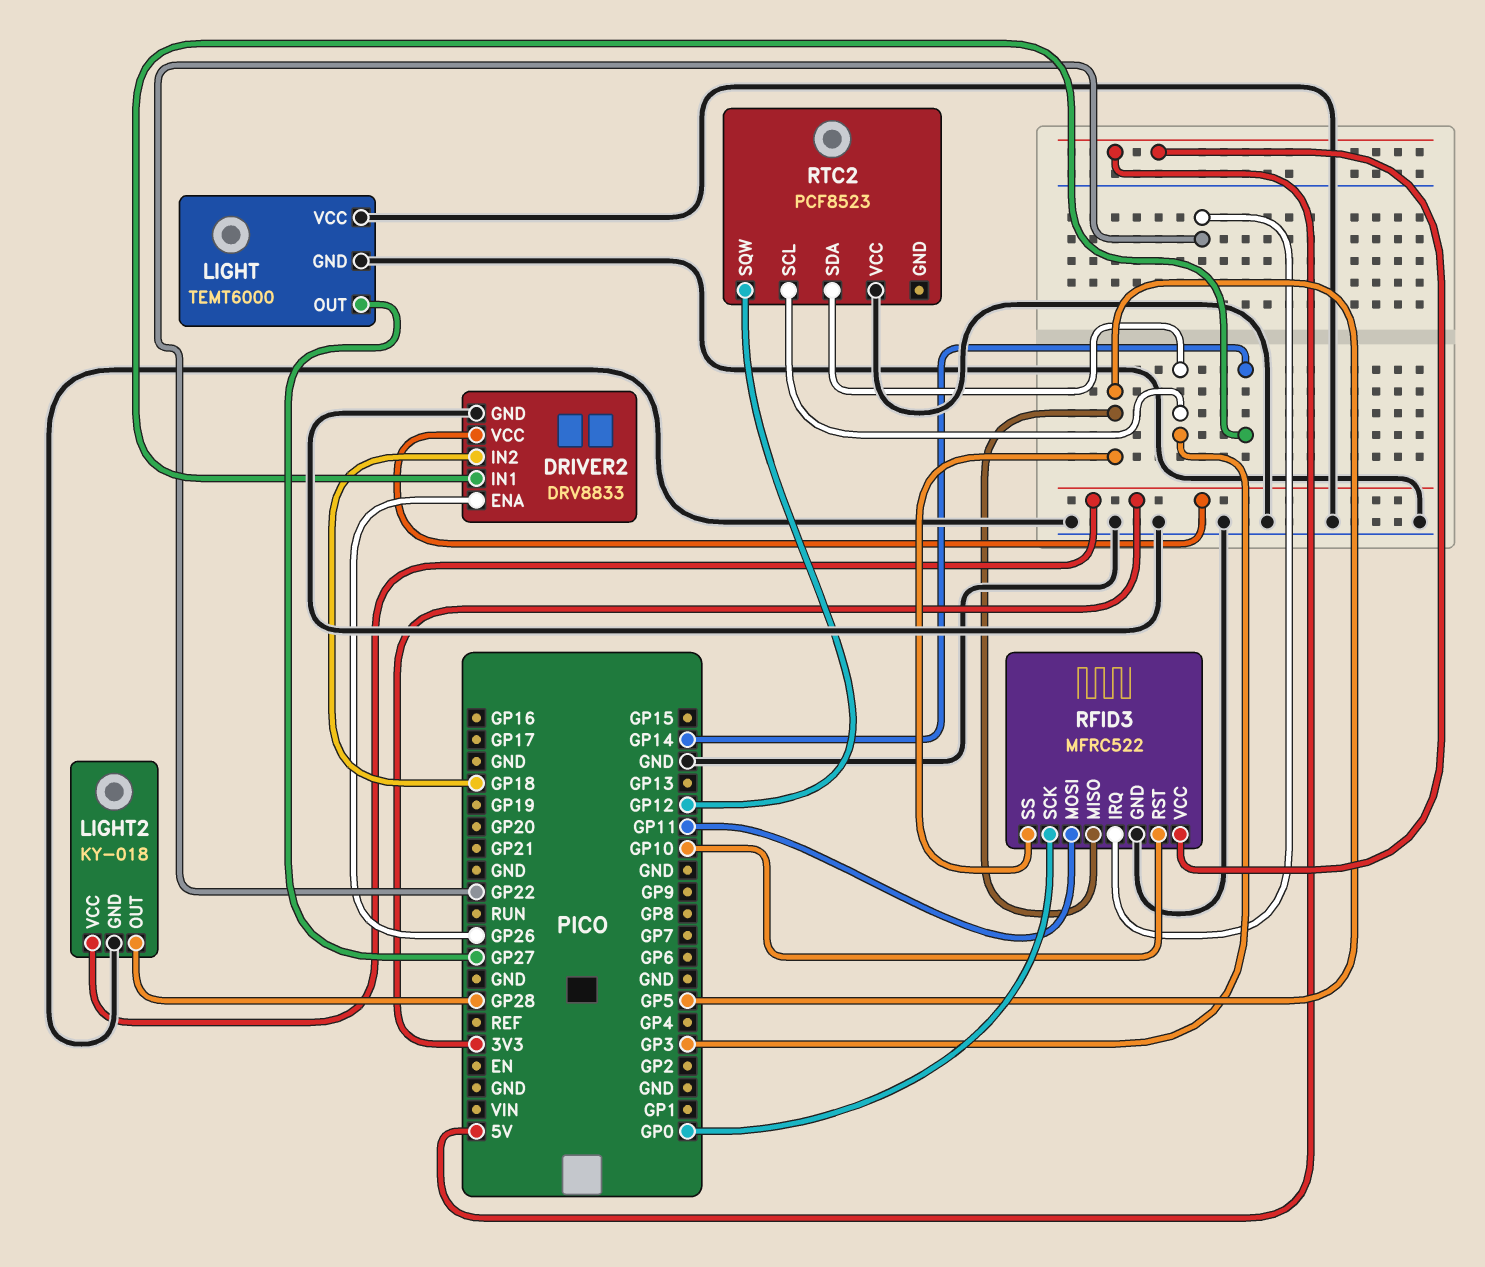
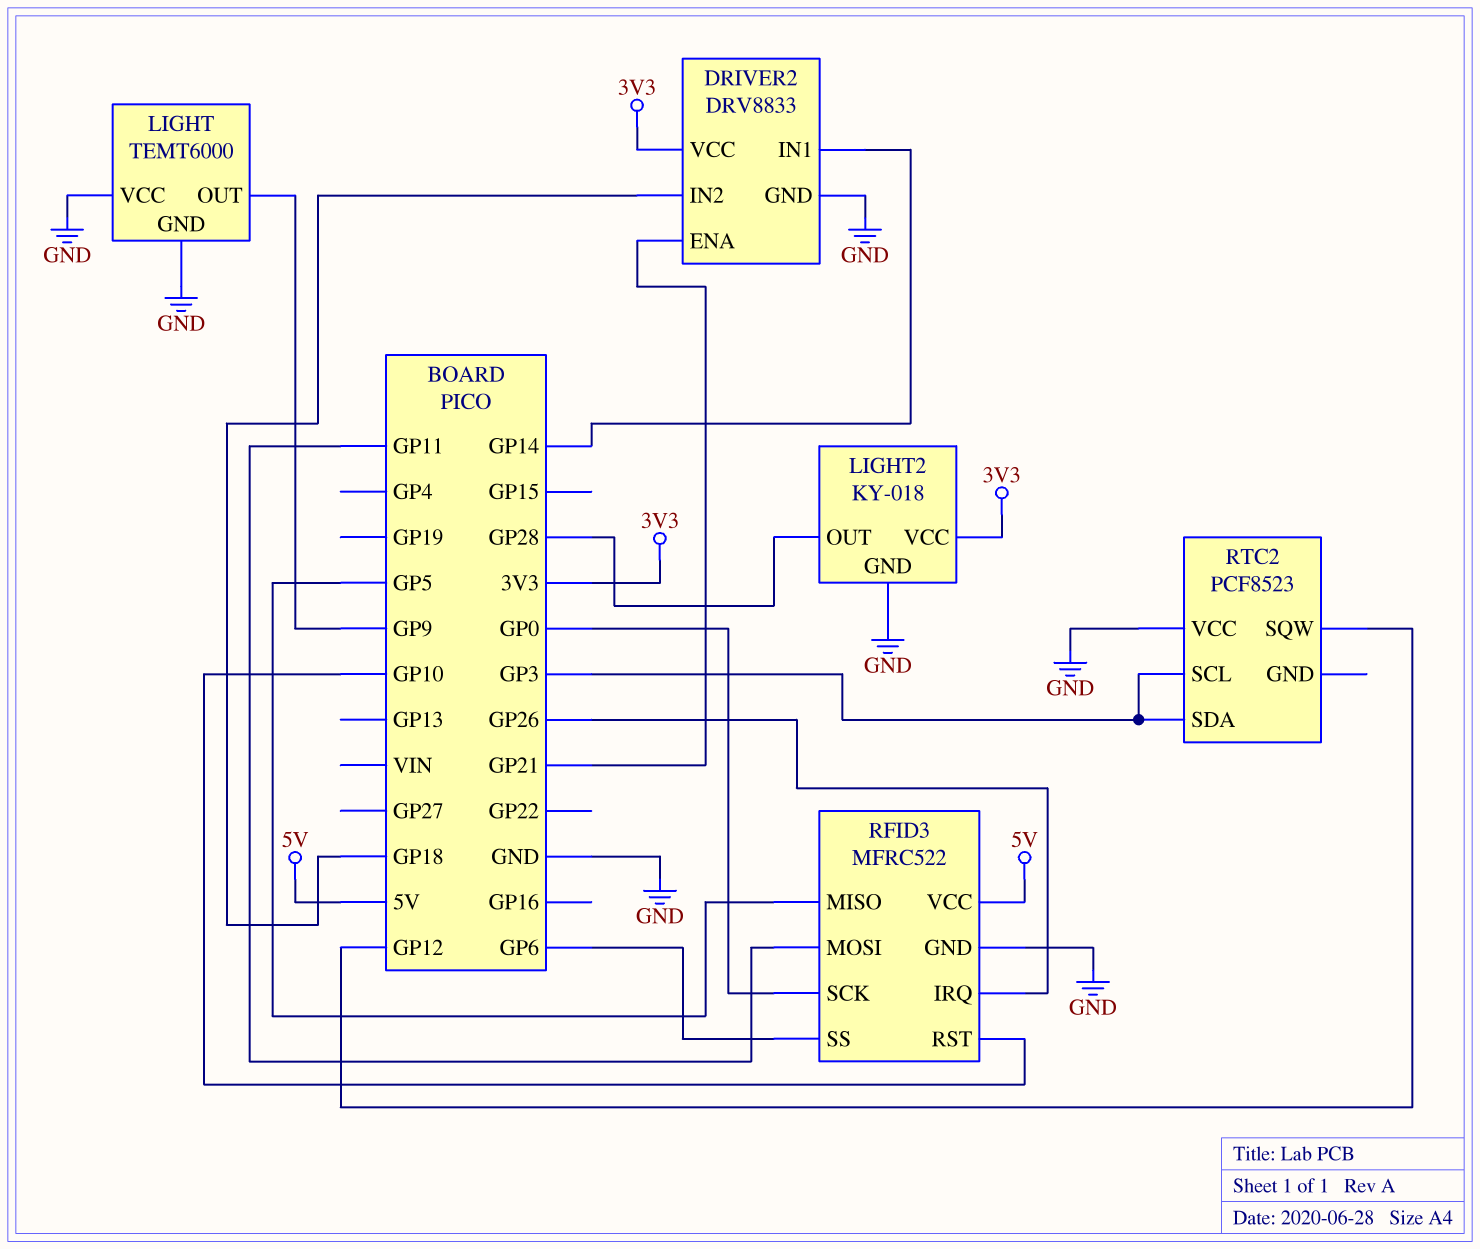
DRIVER2 pin ENA: GP26 -> GP21
LIGHT pin OUT: GP27 -> GP9
RFID3 pin IRQ: GP22 -> GP26
RFID3 pin SS: GP5 -> GP6

